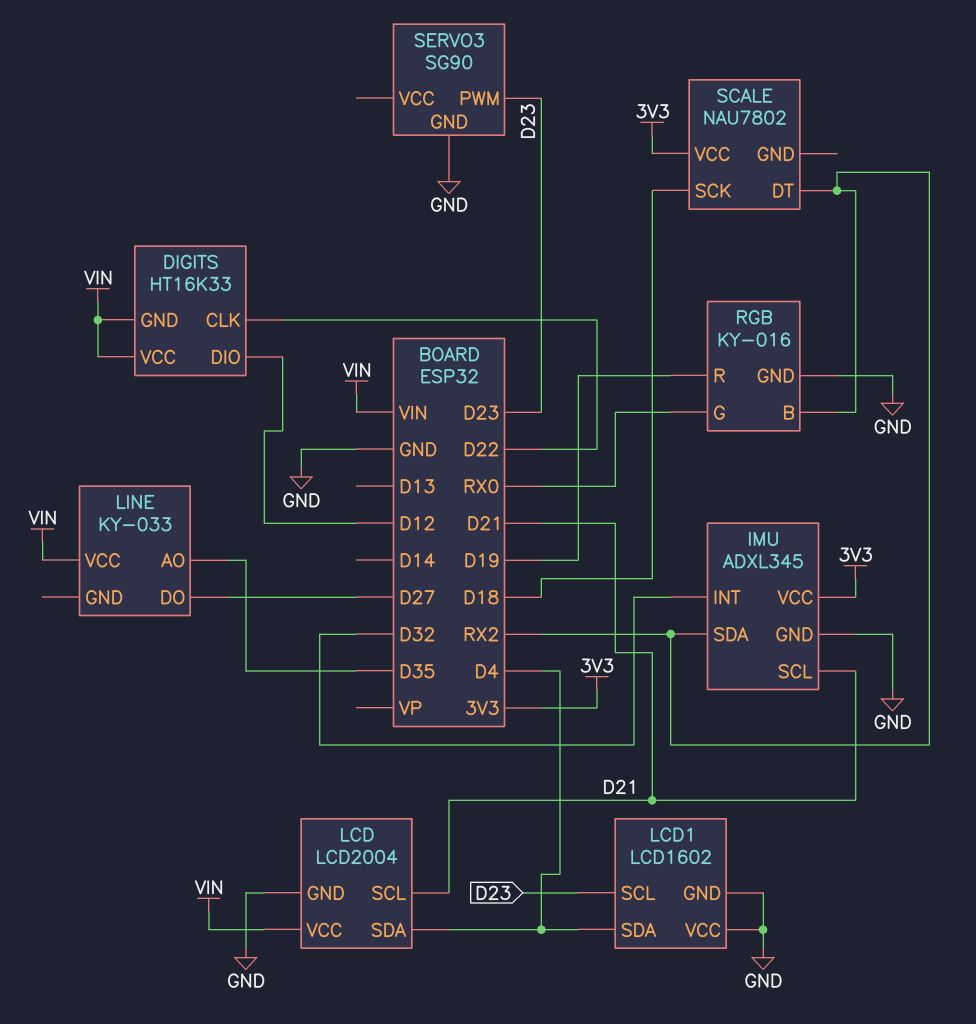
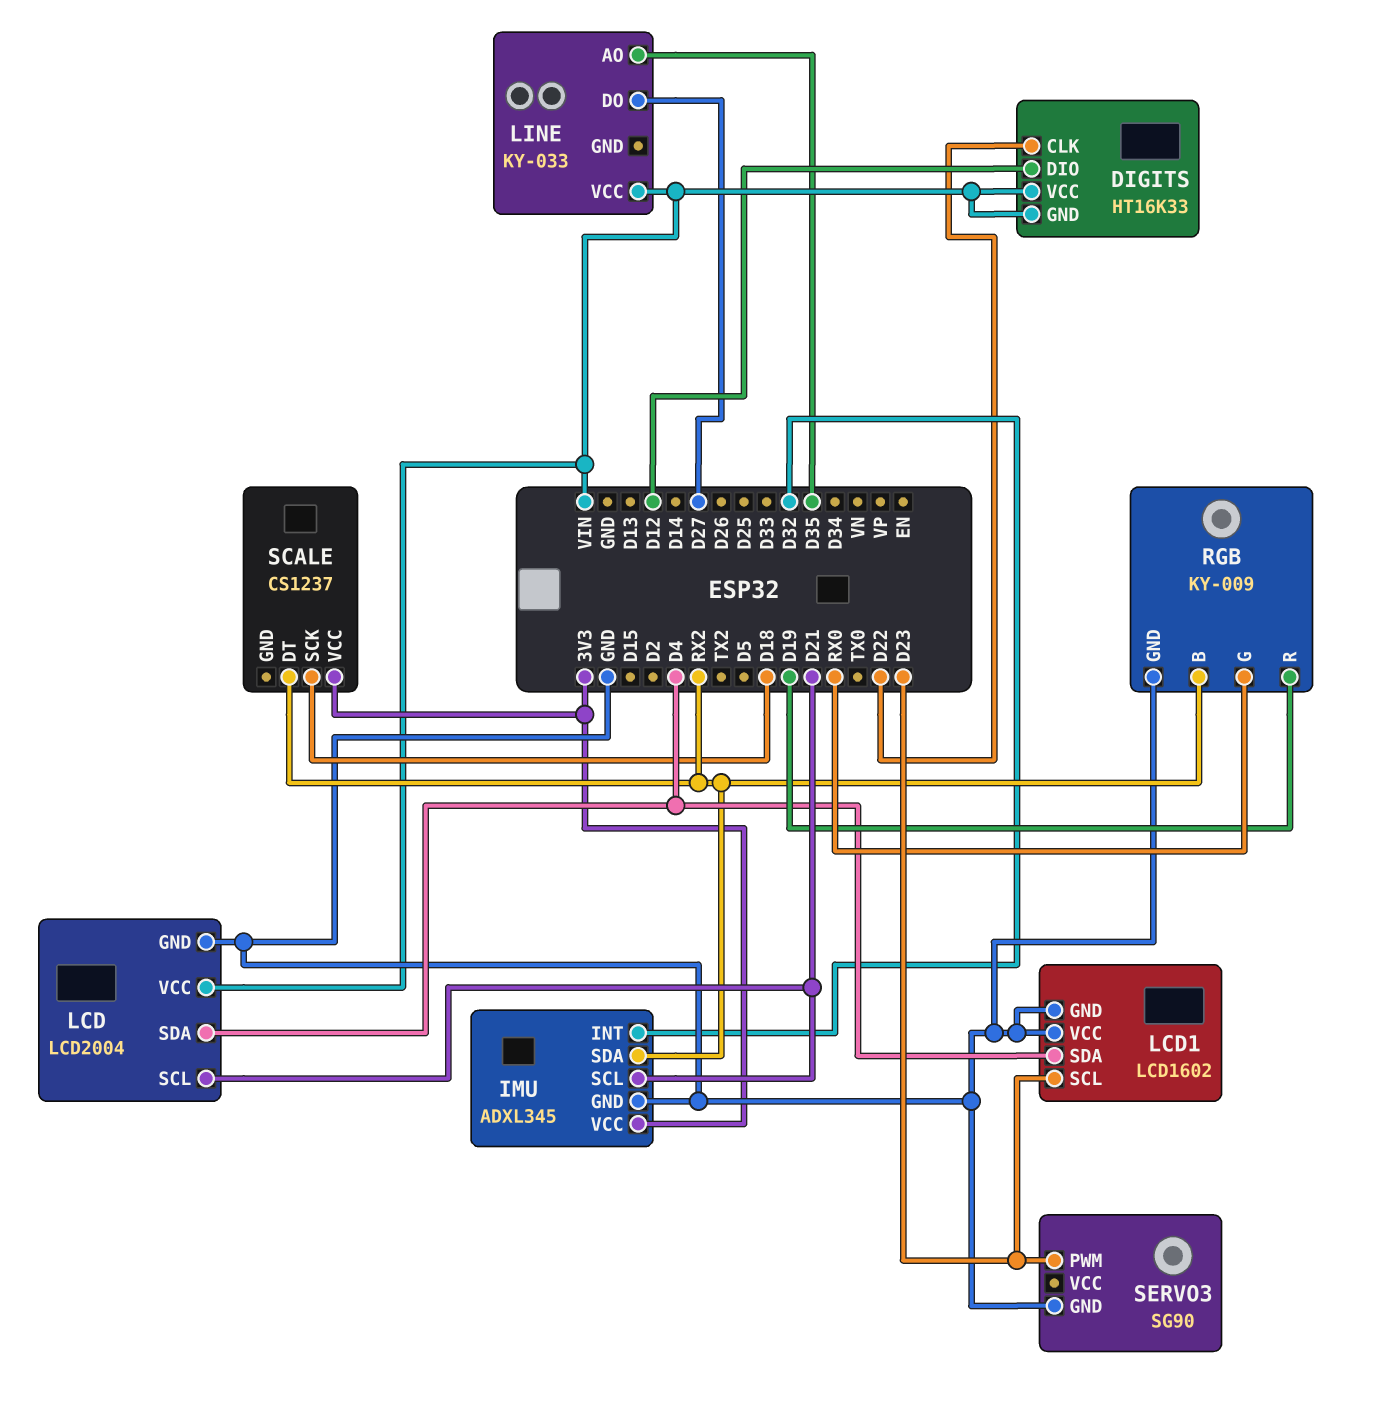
RGB: KY-016 -> KY-009
SCALE: NAU7802 -> CS1237

